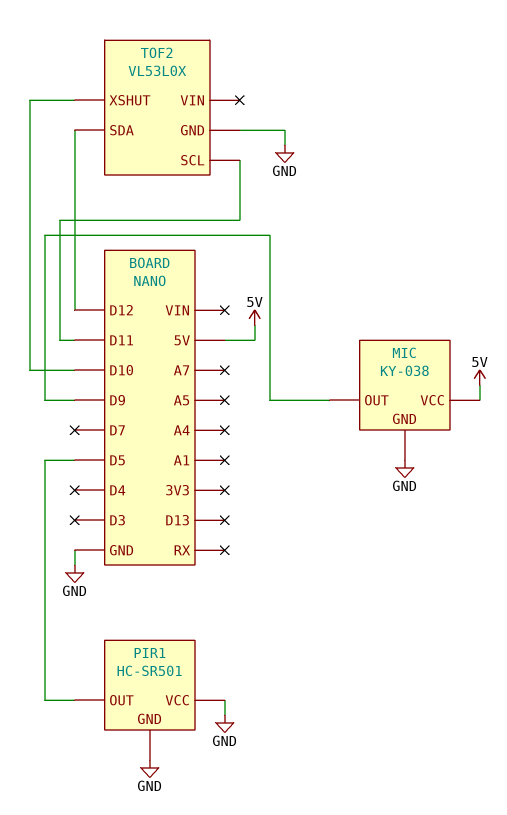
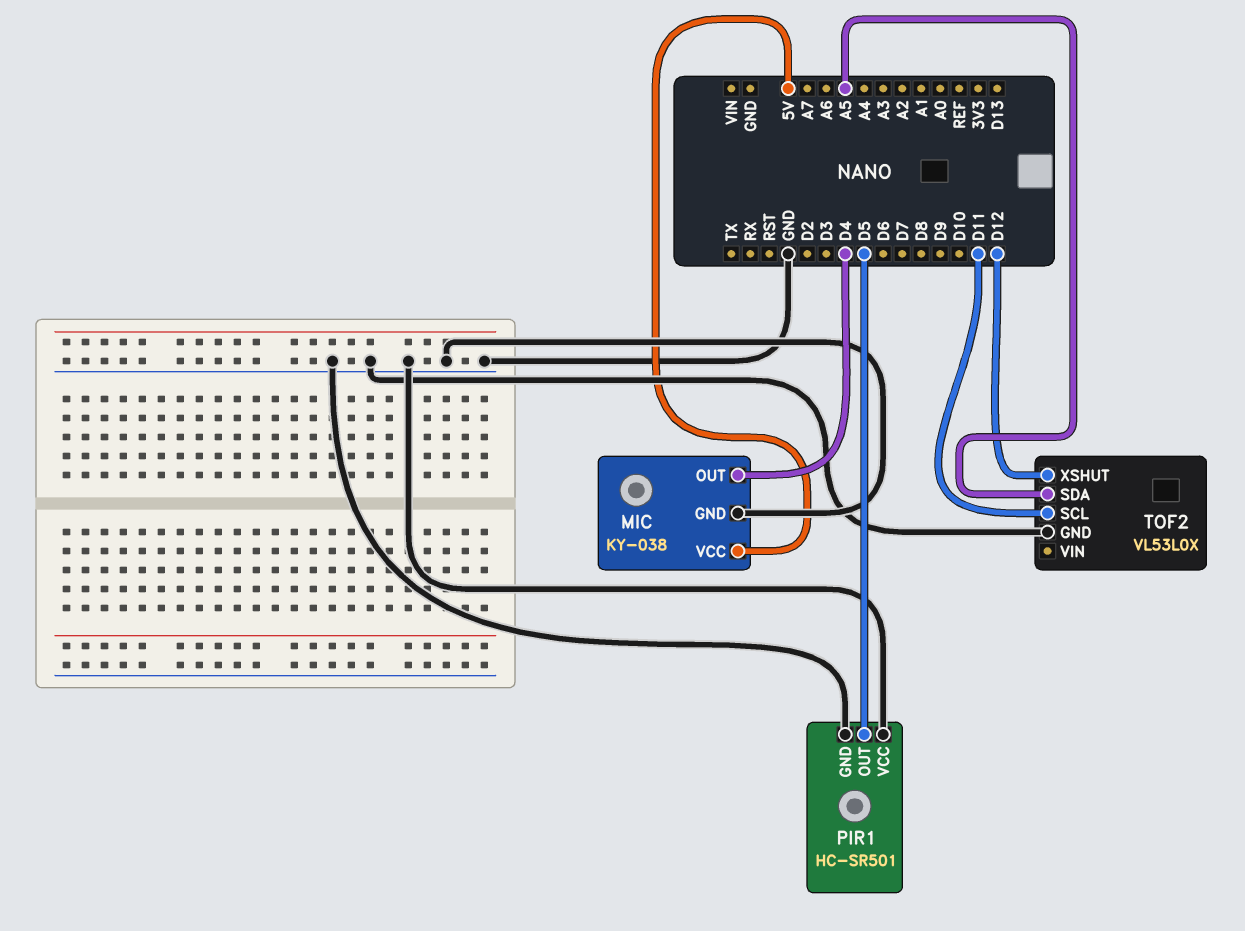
MIC pin OUT: D9 -> D4
TOF2 pin SDA: D12 -> A5
TOF2 pin XSHUT: D10 -> D12

